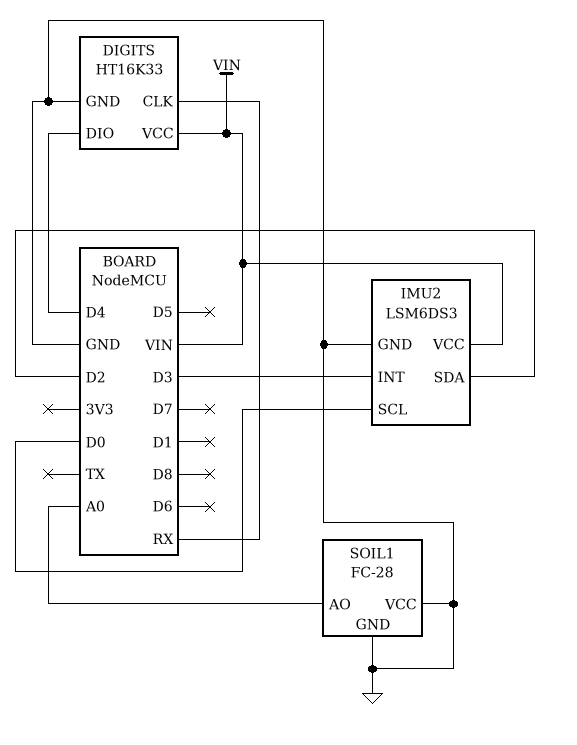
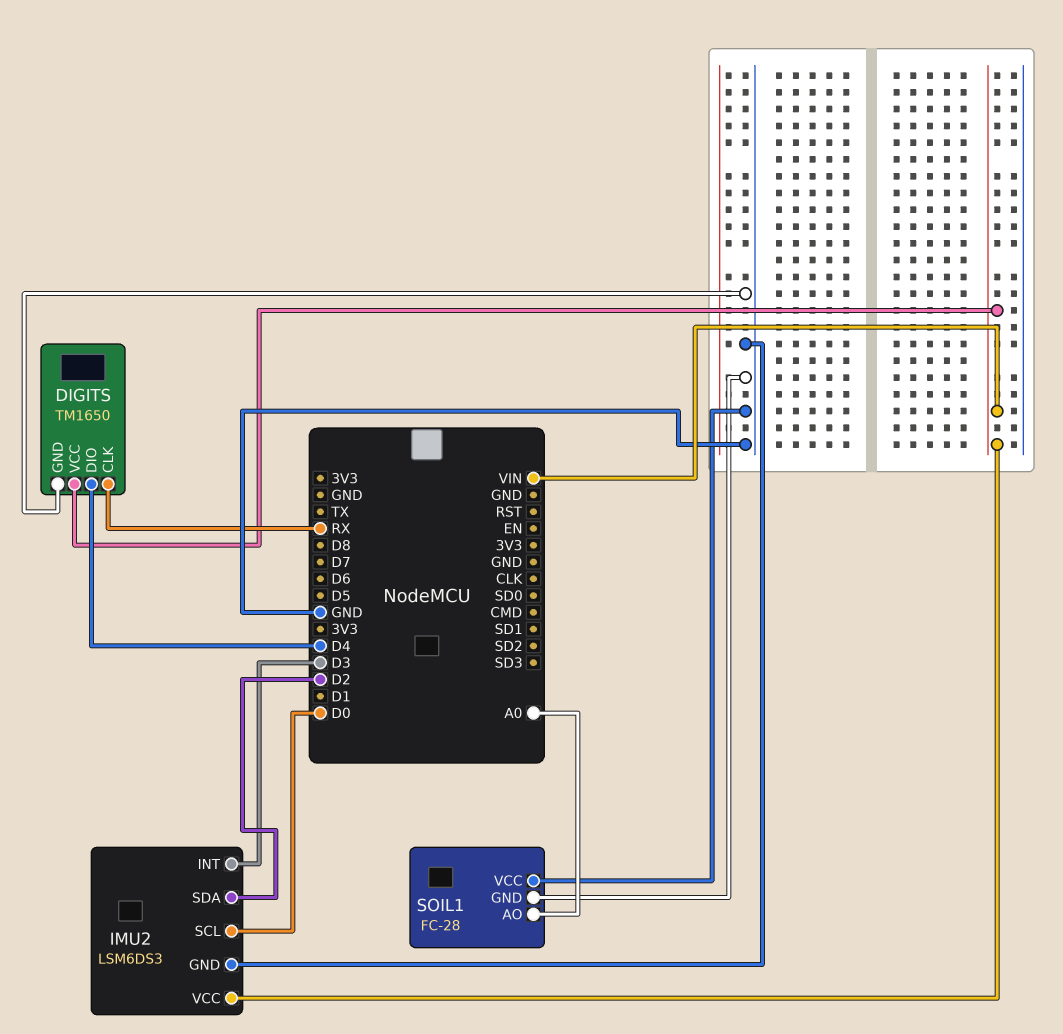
DIGITS: HT16K33 -> TM1650

